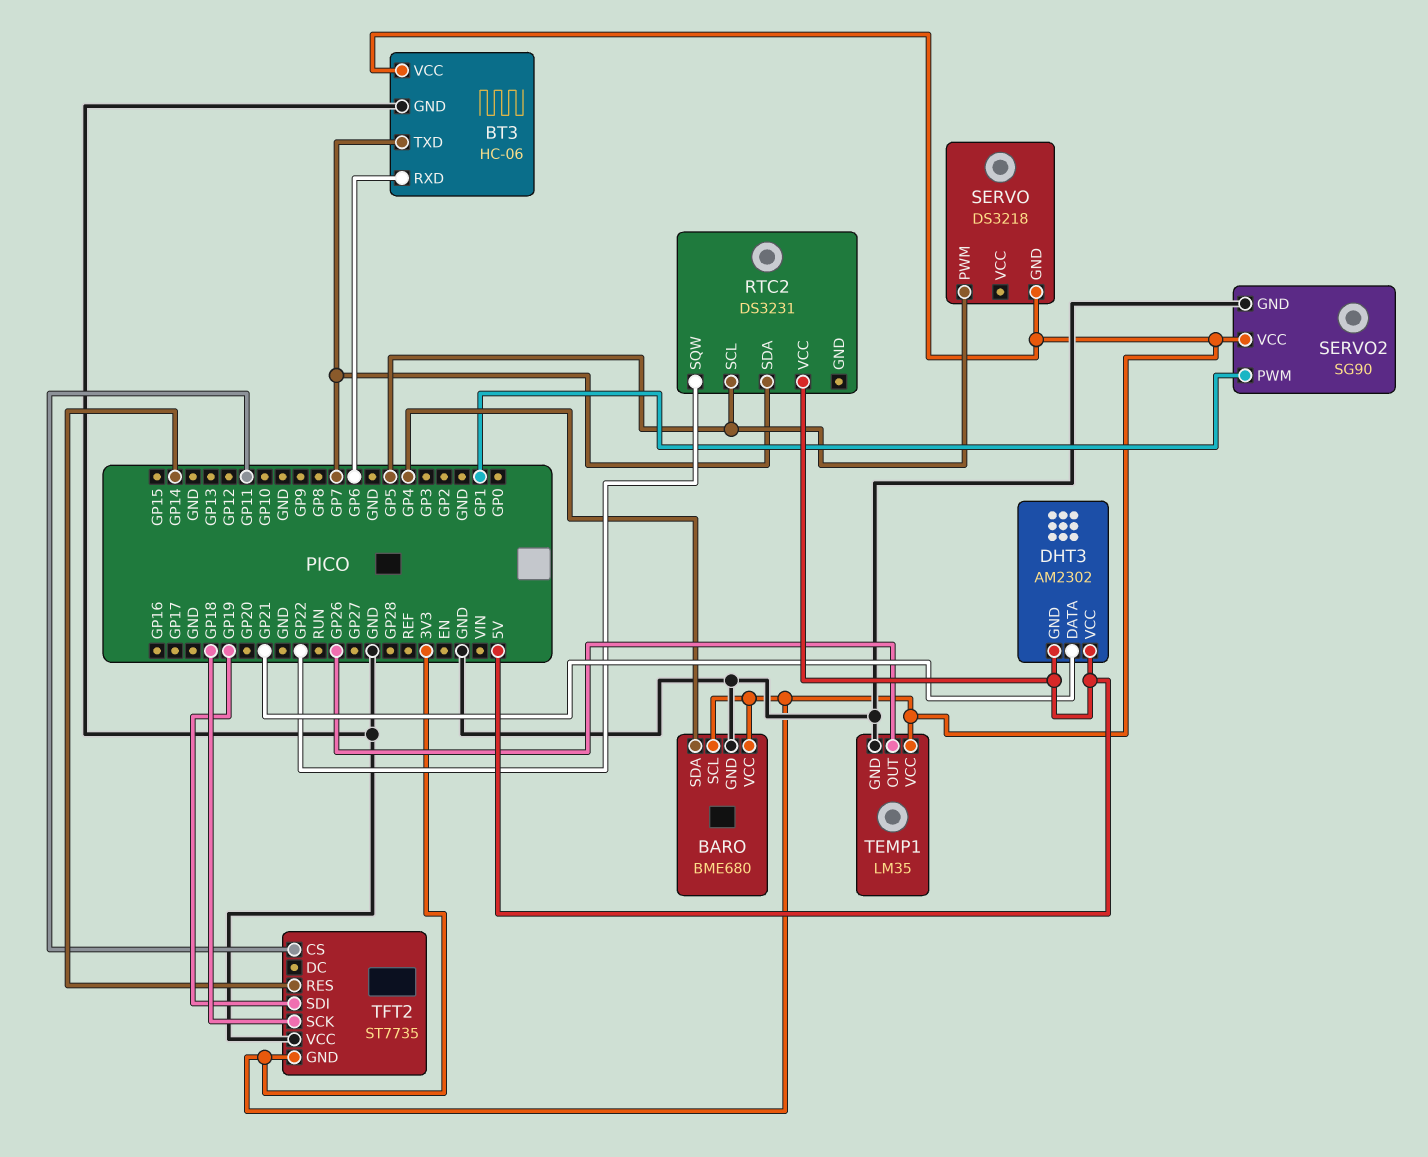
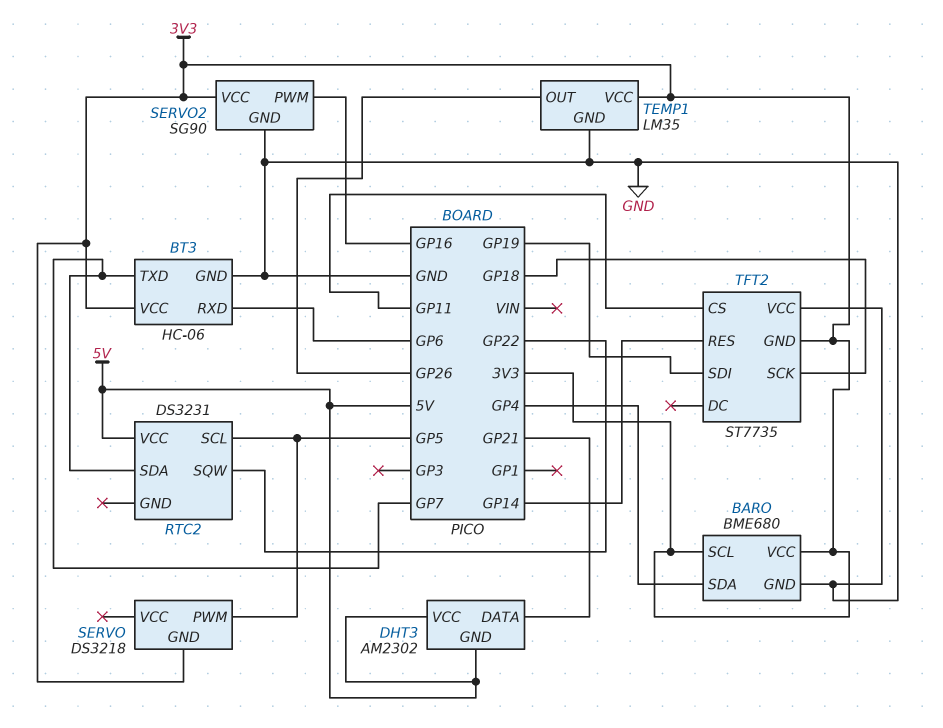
SERVO2 pin PWM: GP1 -> GP16

